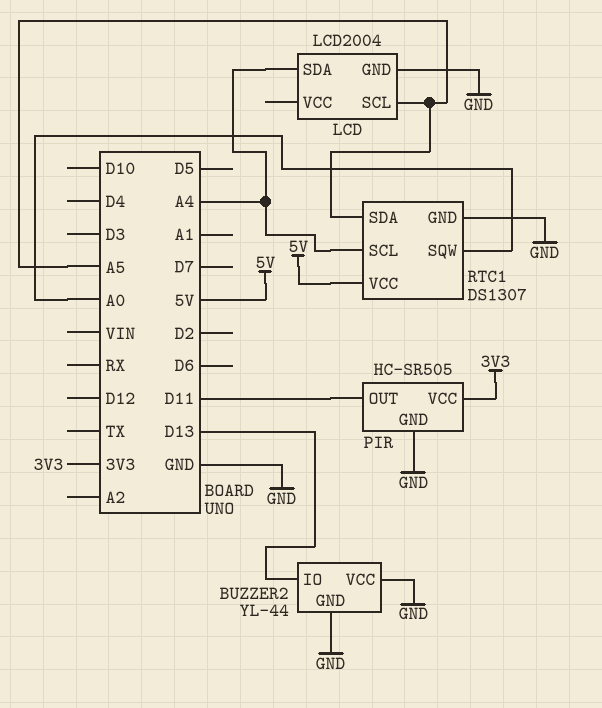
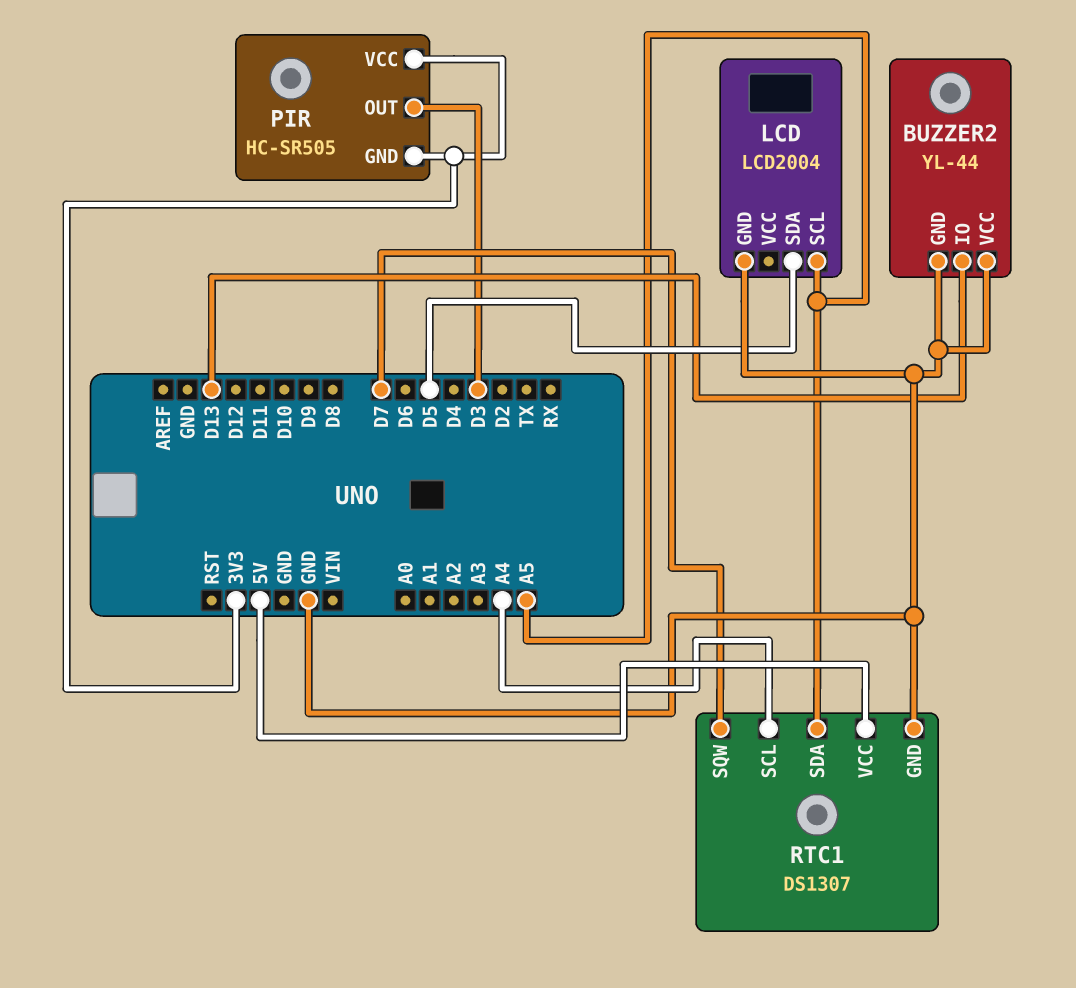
LCD pin SDA: A4 -> D5
PIR pin GND: GND -> 3V3
PIR pin OUT: D11 -> D3
RTC1 pin SQW: A0 -> D7

